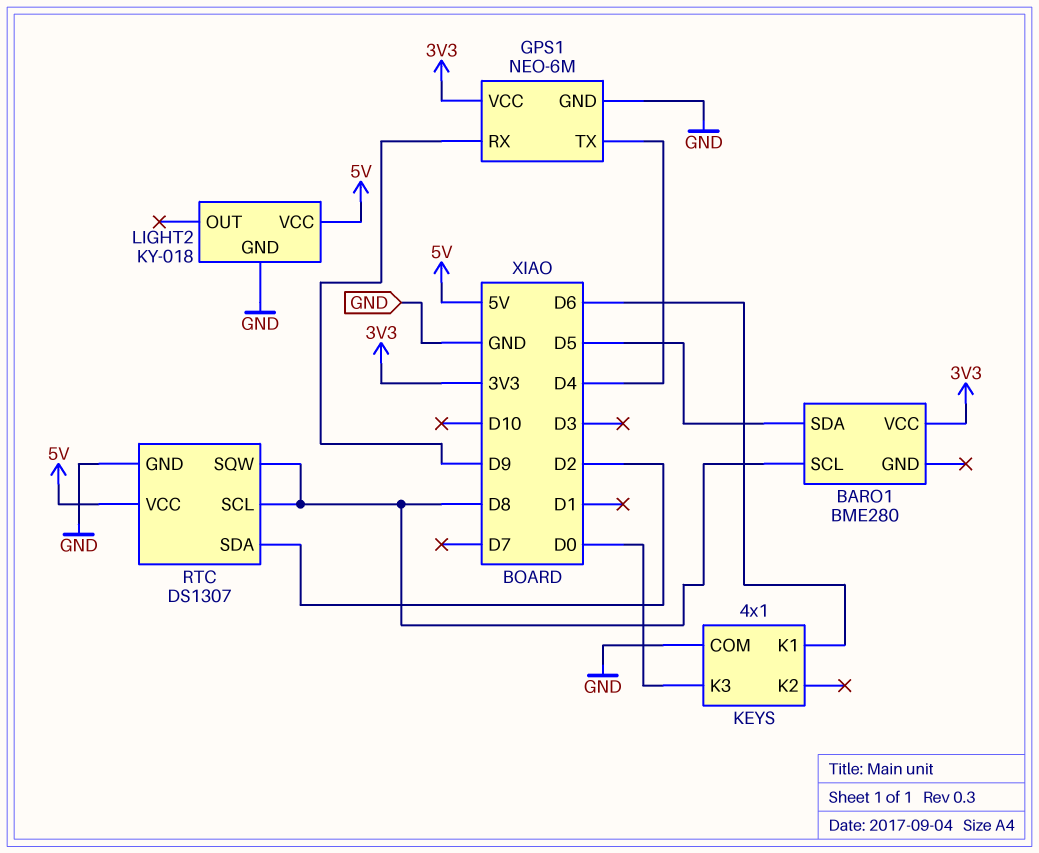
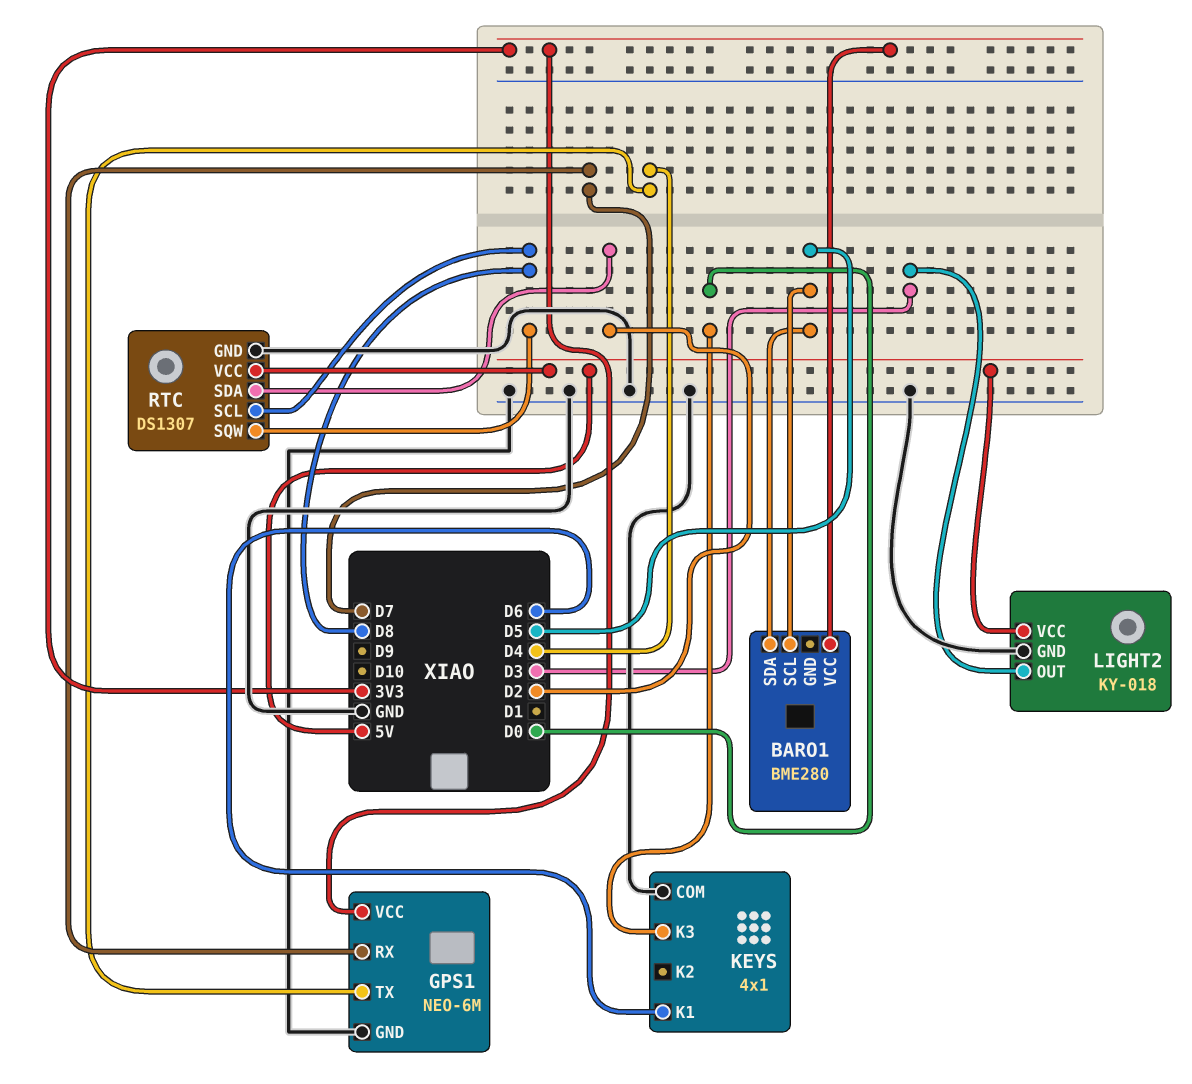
BARO1 pin SCL: D8 -> D5
GPS1 pin RX: D9 -> D7
LIGHT2 pin OUT: none -> D3

